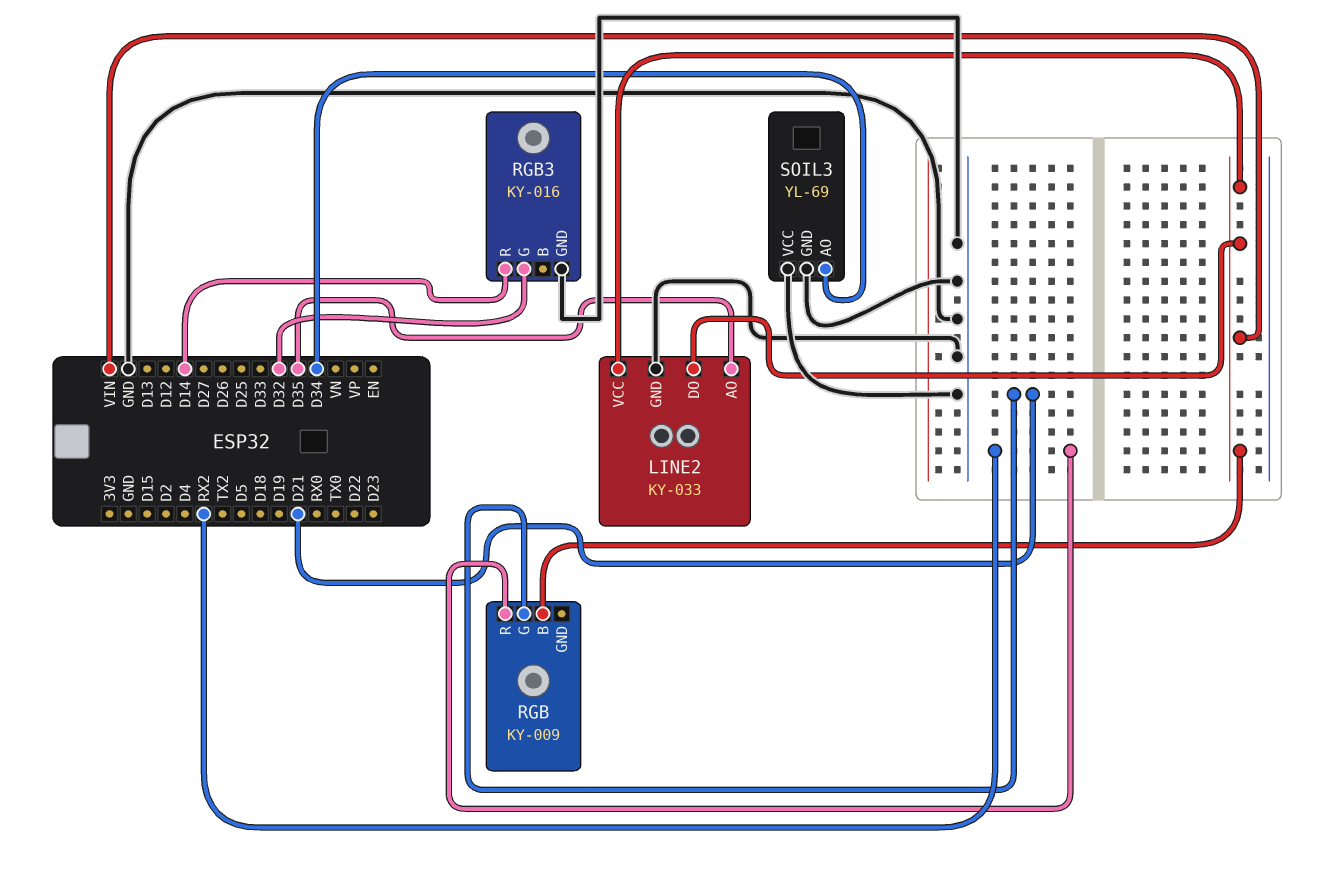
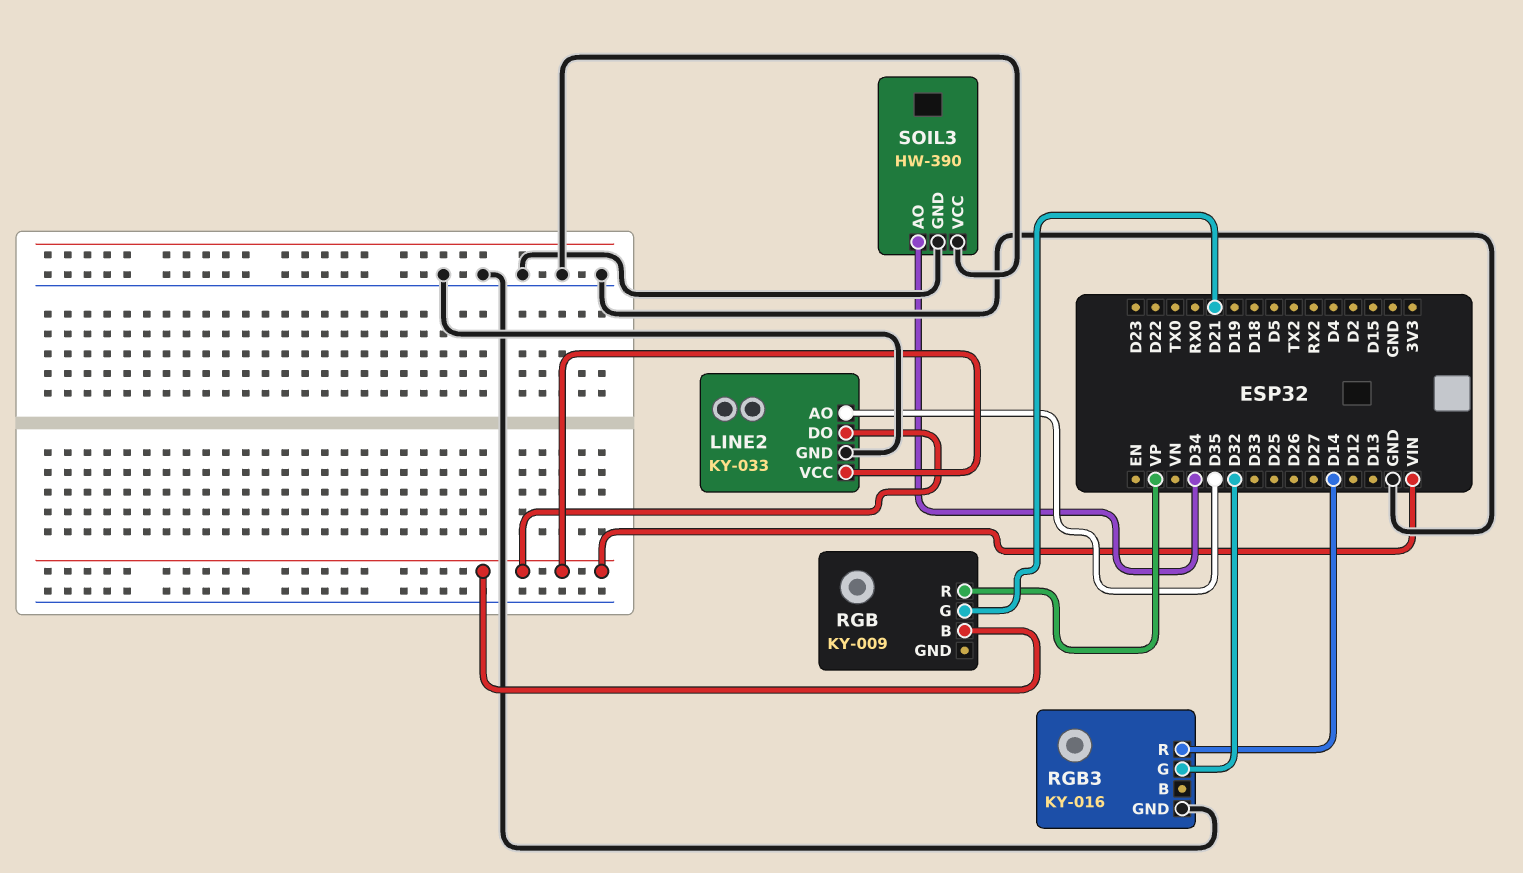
RGB pin R: RX2 -> VP
SOIL3: YL-69 -> HW-390

